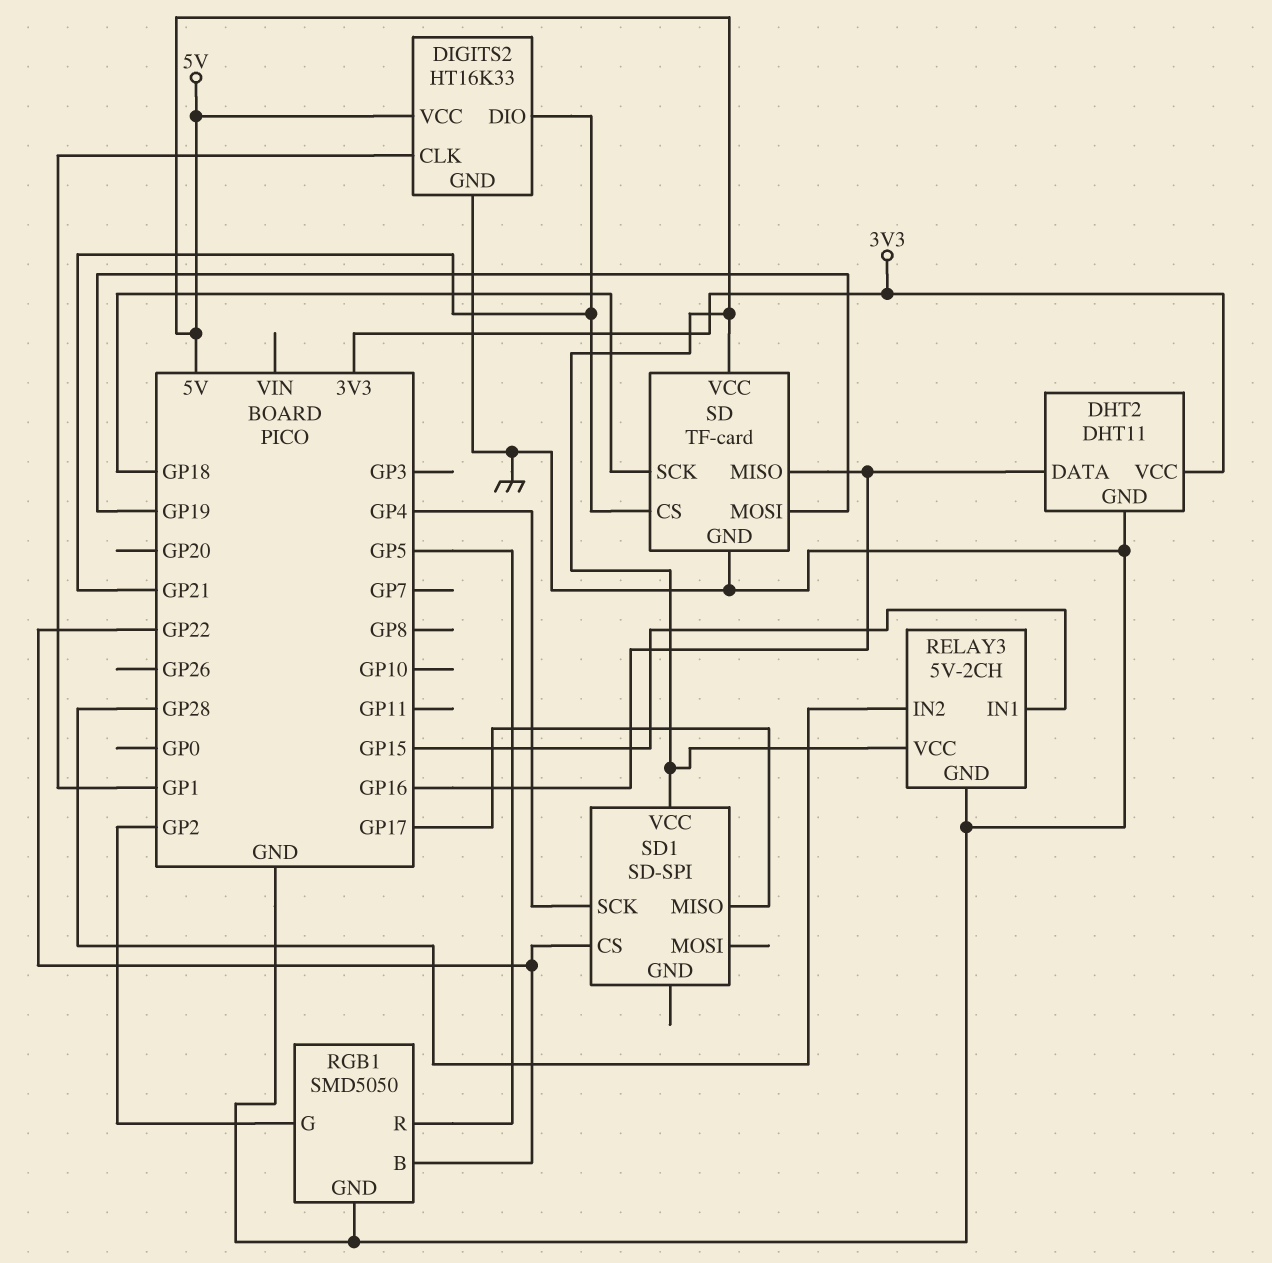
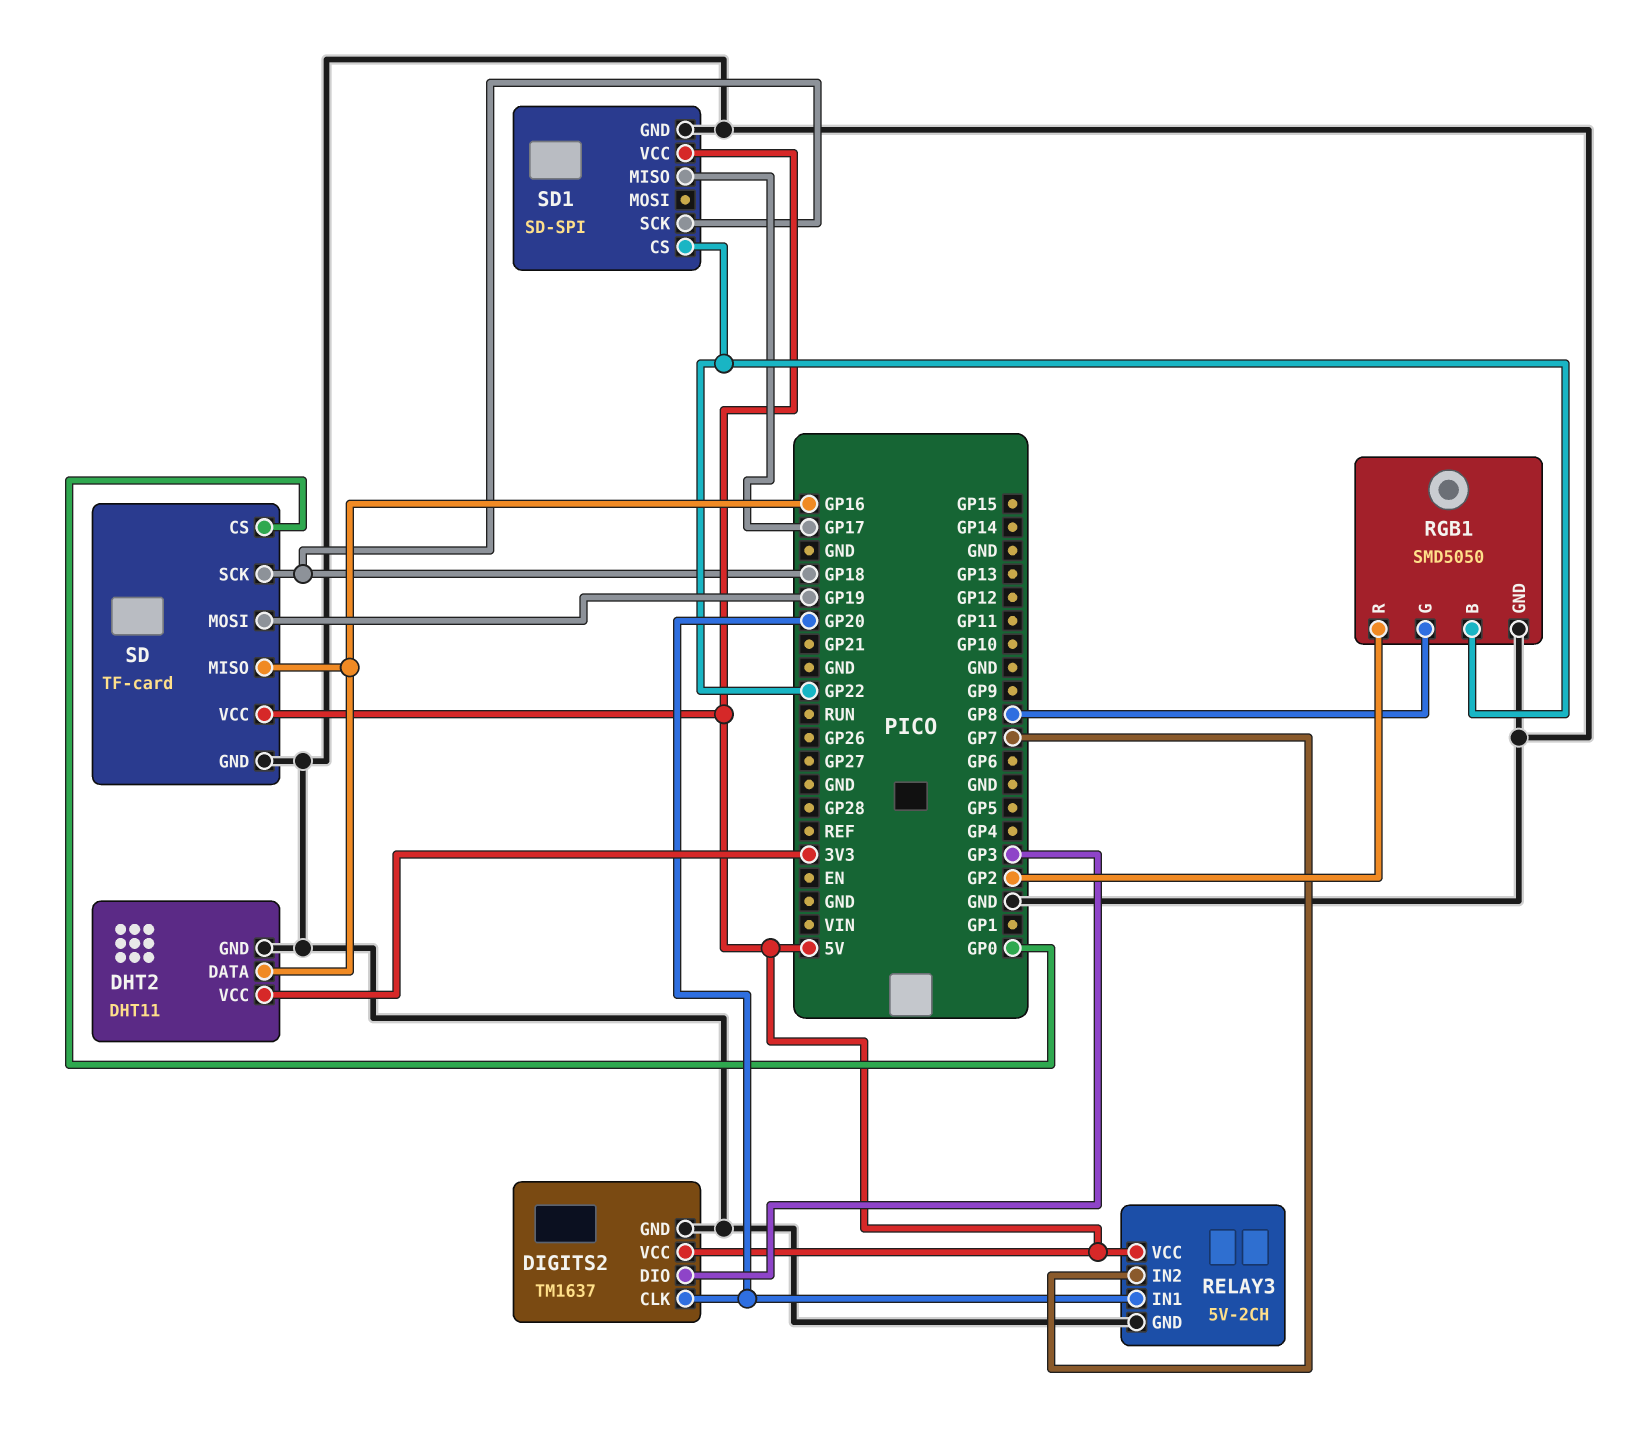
DIGITS2: HT16K33 -> TM1637
DIGITS2 pin CLK: GP1 -> GP20
DIGITS2 pin DIO: GP21 -> GP3
RELAY3 pin IN1: GP15 -> GP20
RELAY3 pin IN2: GP28 -> GP7
RGB1 pin G: GP2 -> GP8
RGB1 pin R: GP5 -> GP2
SD pin CS: GP21 -> GP0
SD1 pin GND: none -> GND
SD1 pin SCK: GP4 -> GP18

